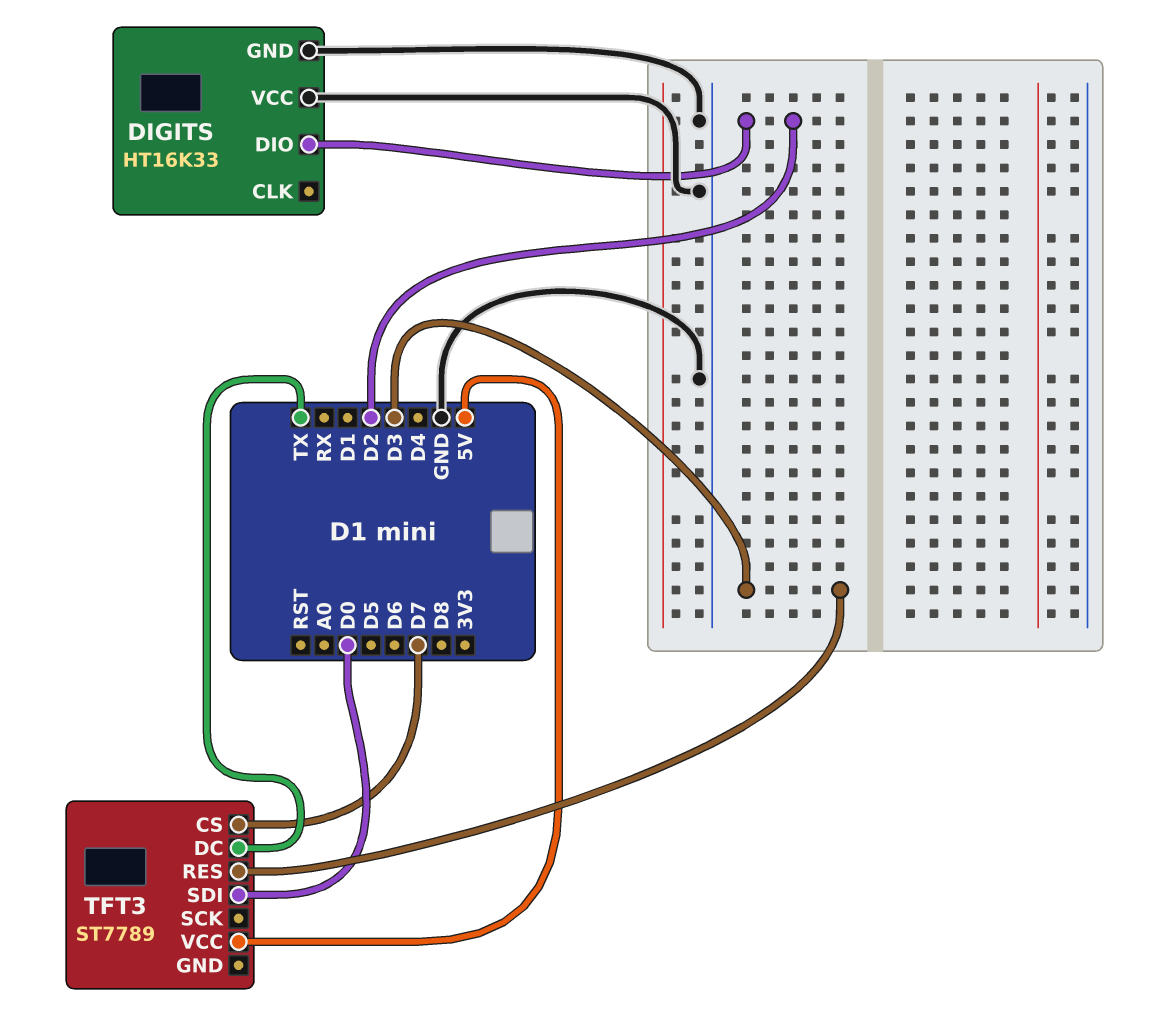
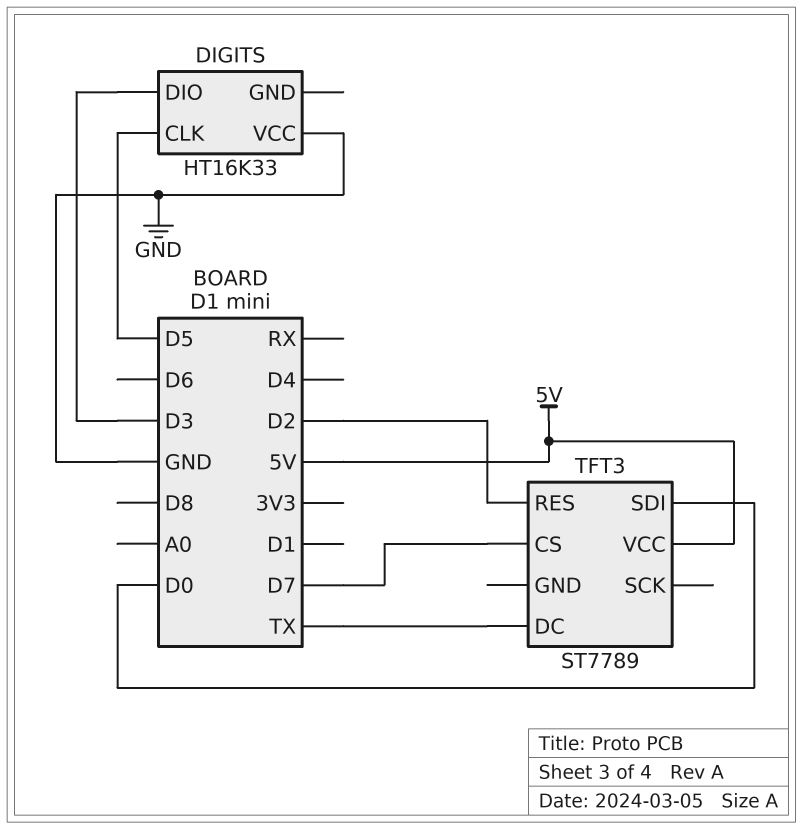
DIGITS pin CLK: none -> D5
DIGITS pin DIO: D2 -> D3
DIGITS pin GND: GND -> none
TFT3 pin RES: D3 -> D2

